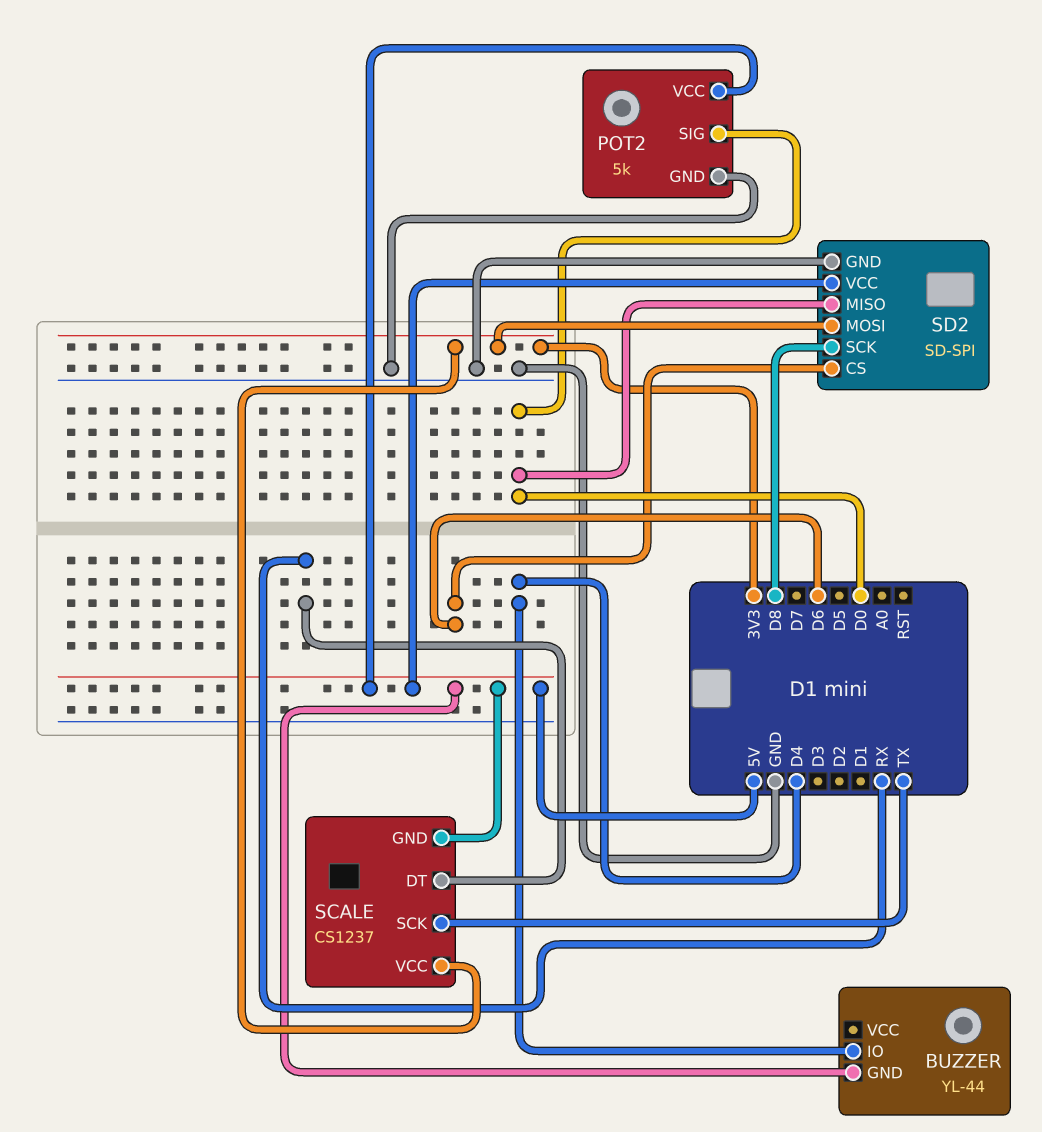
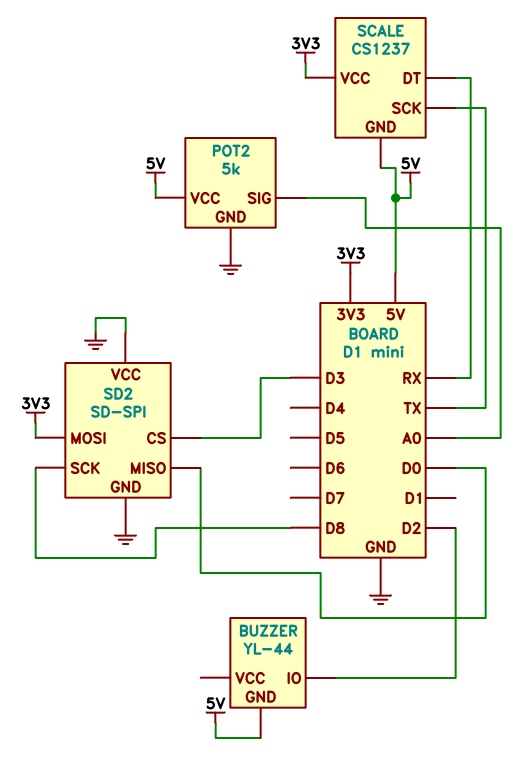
BUZZER pin IO: D4 -> D2
POT2 pin SIG: D0 -> A0
SD2 pin CS: D6 -> D3
SD2 pin VCC: 5V -> GND

